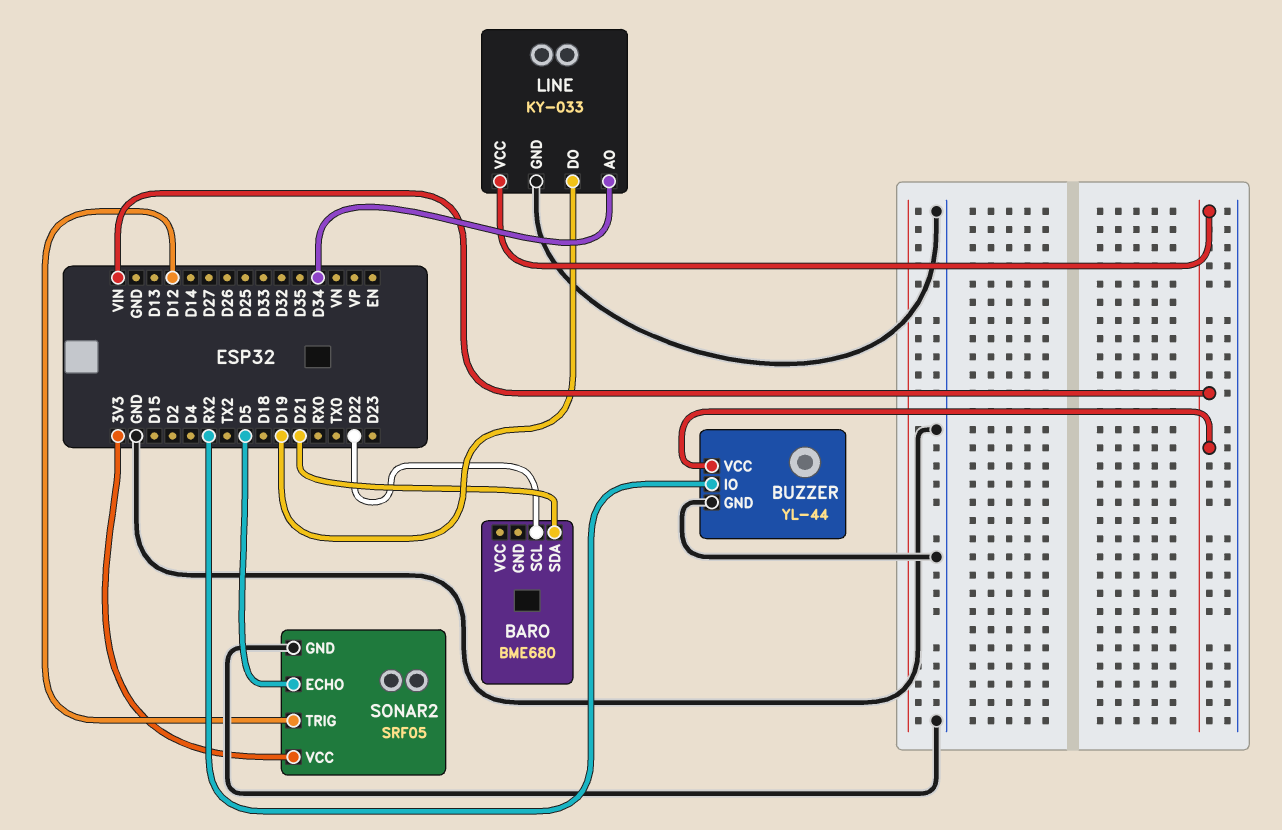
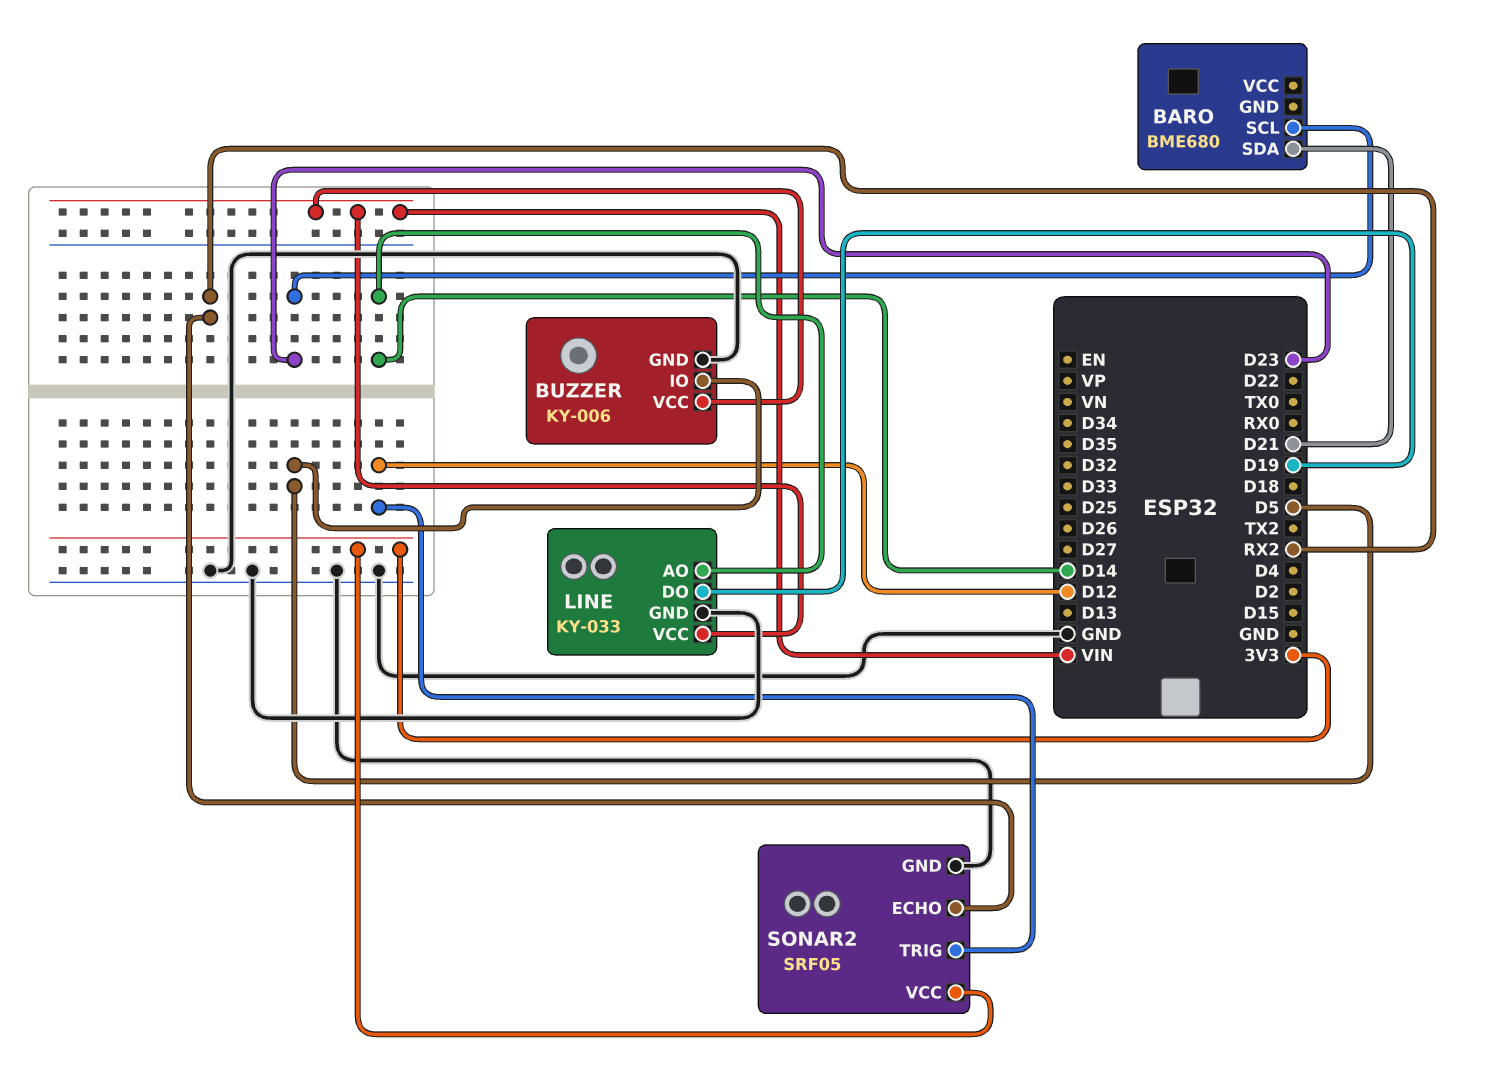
BARO pin SCL: D22 -> D23
BUZZER: YL-44 -> KY-006
BUZZER pin IO: RX2 -> D5
LINE pin AO: D34 -> D14
SONAR2 pin ECHO: D5 -> RX2

